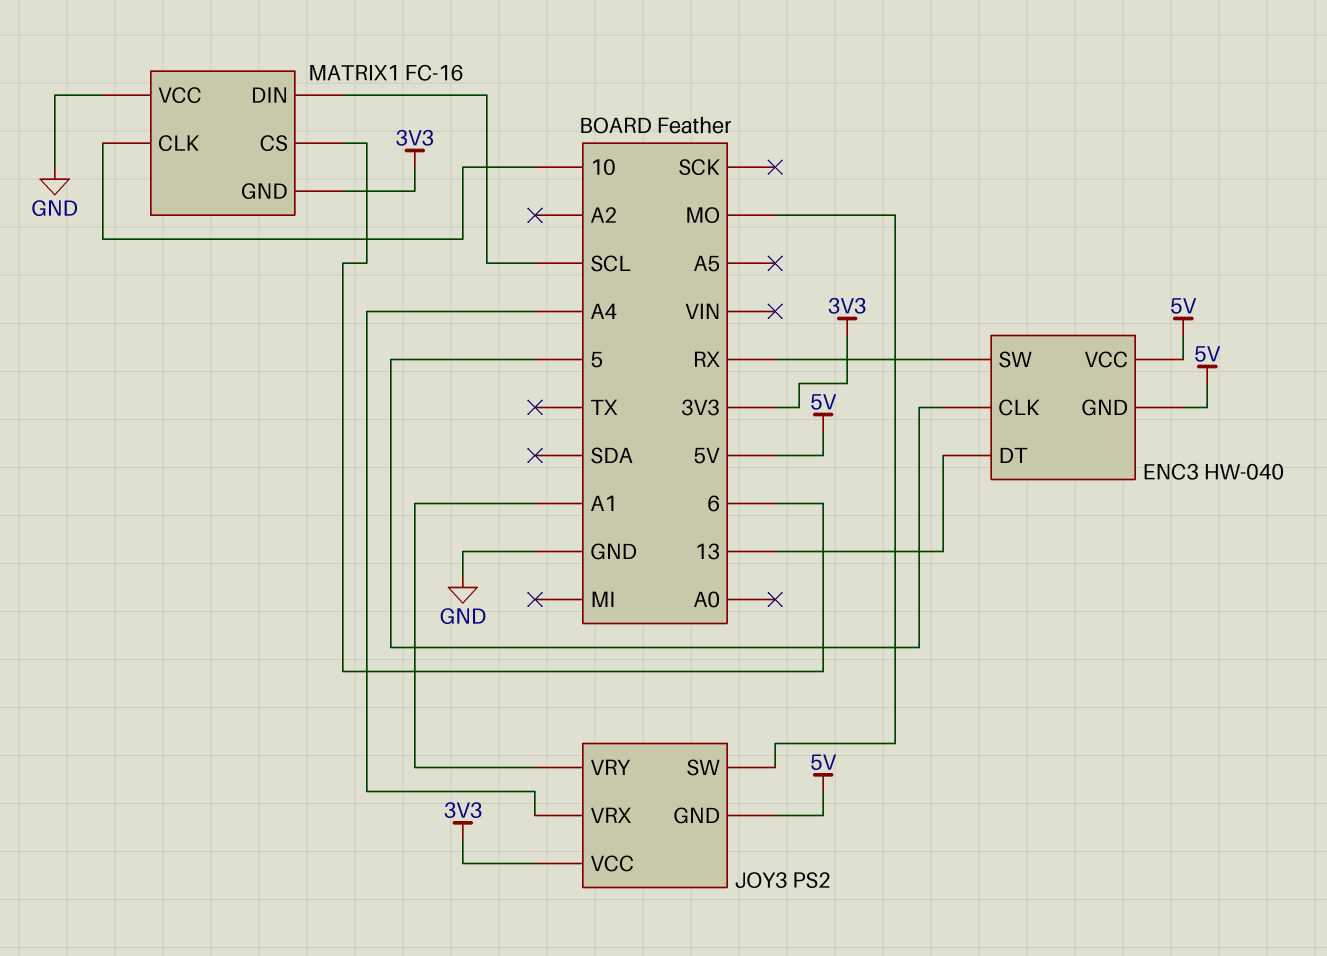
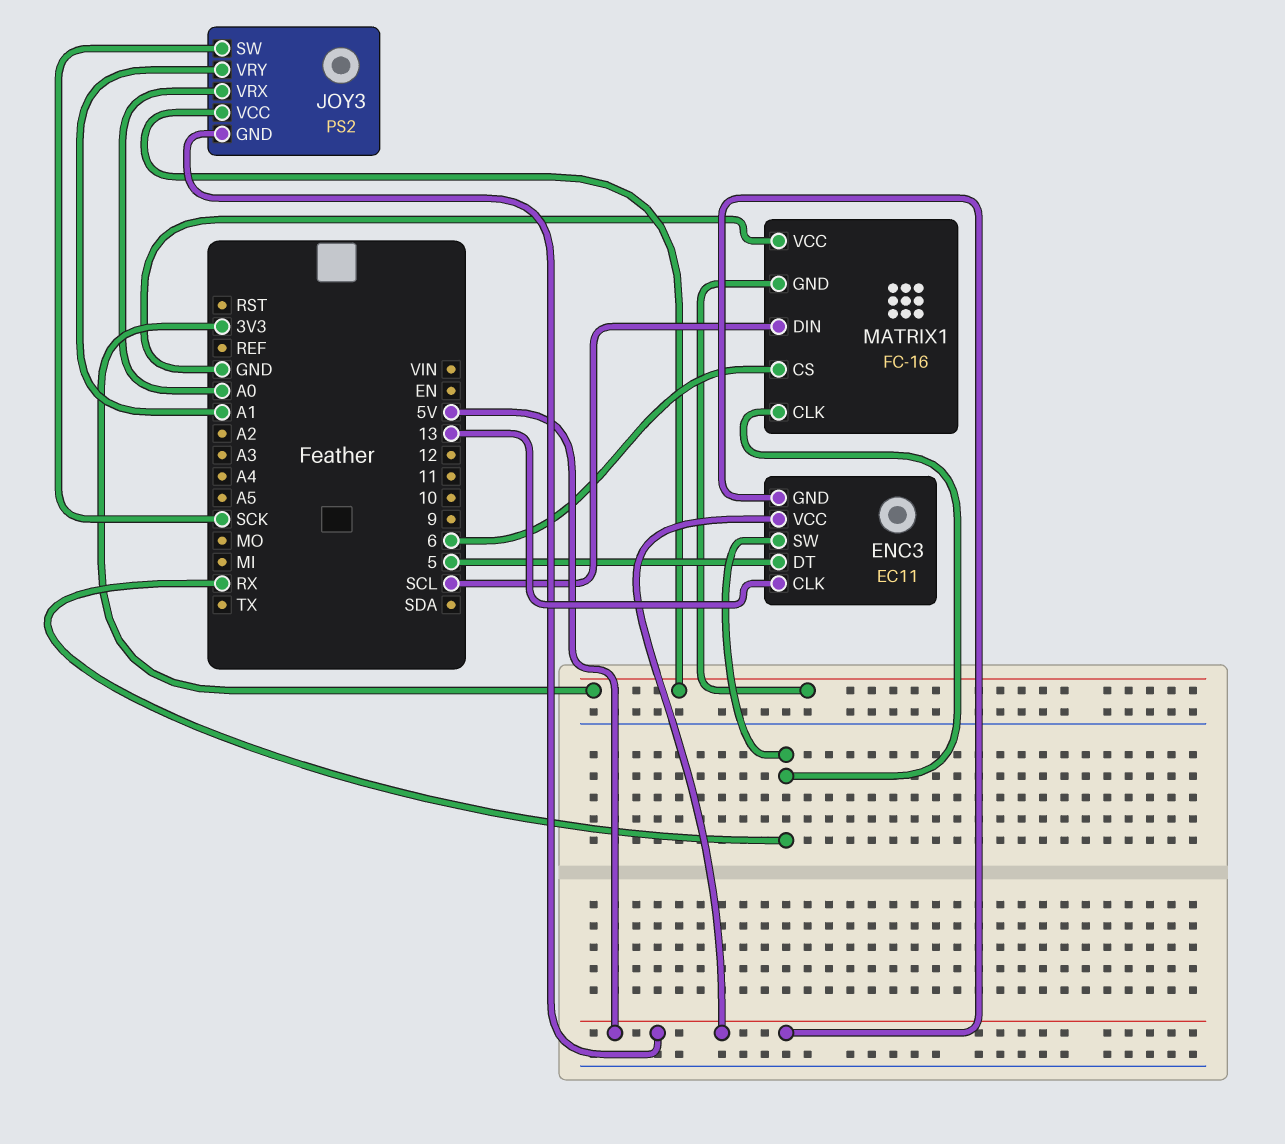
ENC3: HW-040 -> EC11
ENC3 pin CLK: 5 -> 13
ENC3 pin DT: 13 -> 5
JOY3 pin SW: MO -> SCK
JOY3 pin VRX: A4 -> A0
MATRIX1 pin CLK: 10 -> RX

